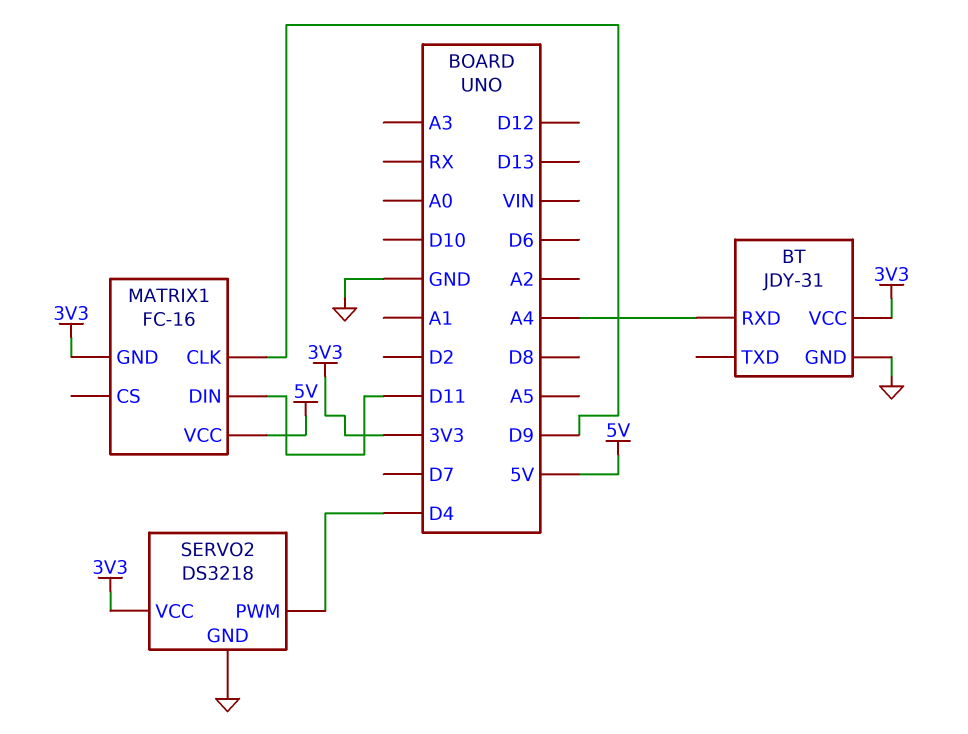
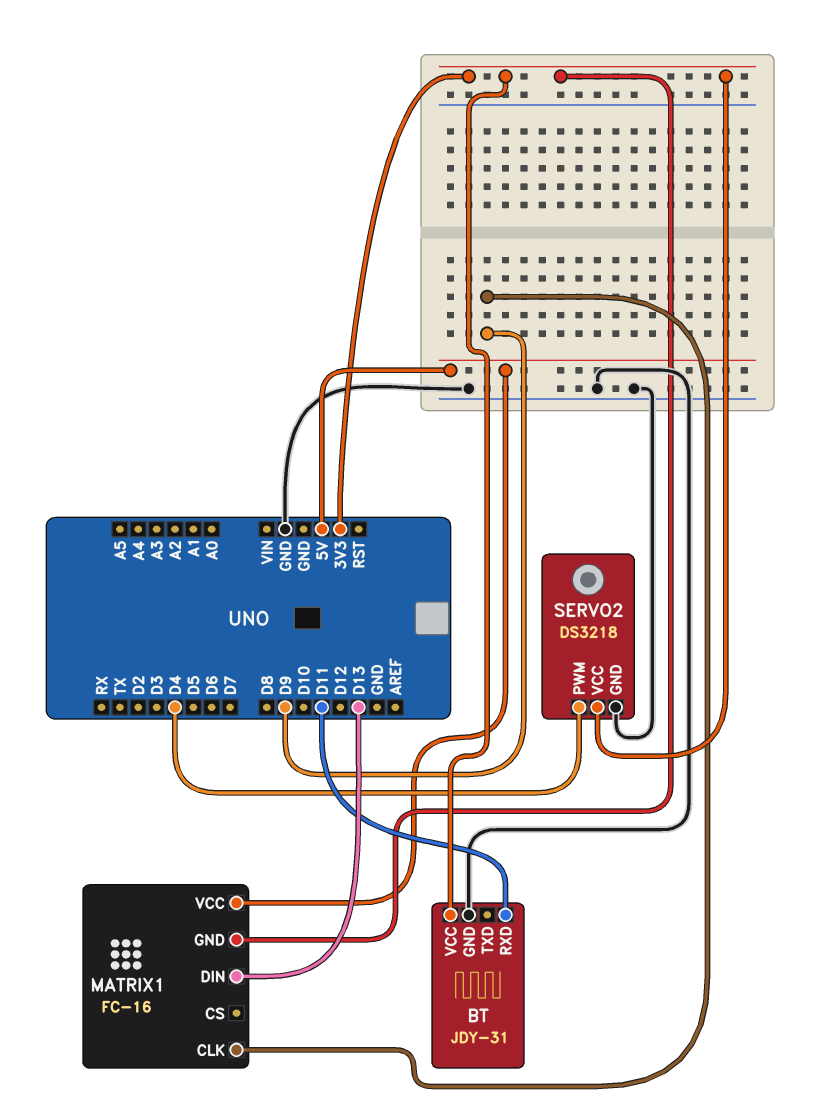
BT pin RXD: A4 -> D11
MATRIX1 pin DIN: D11 -> D13

